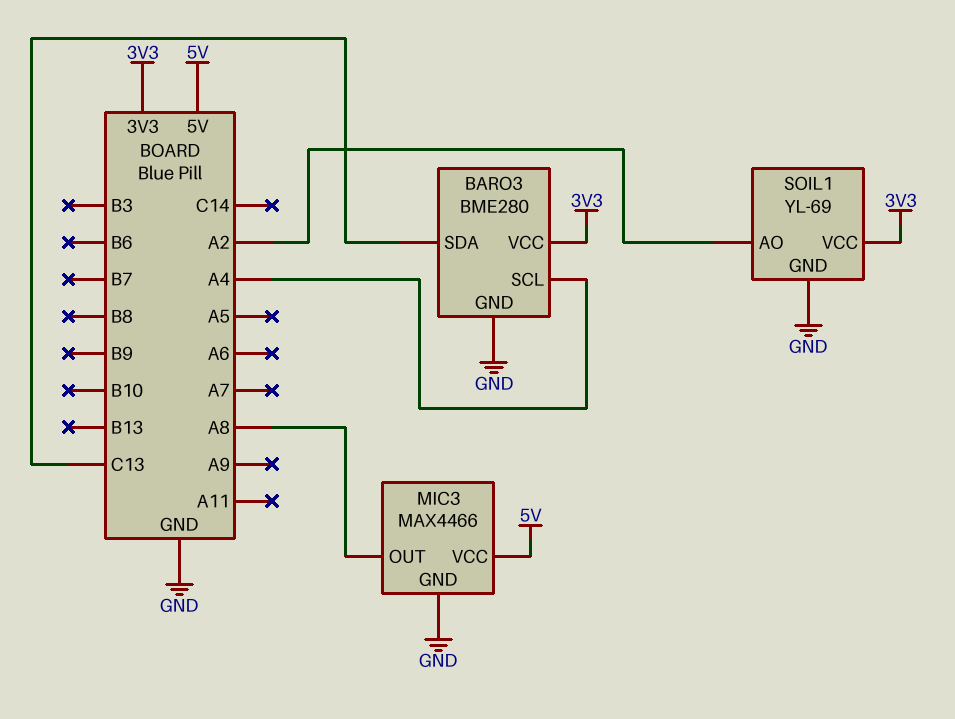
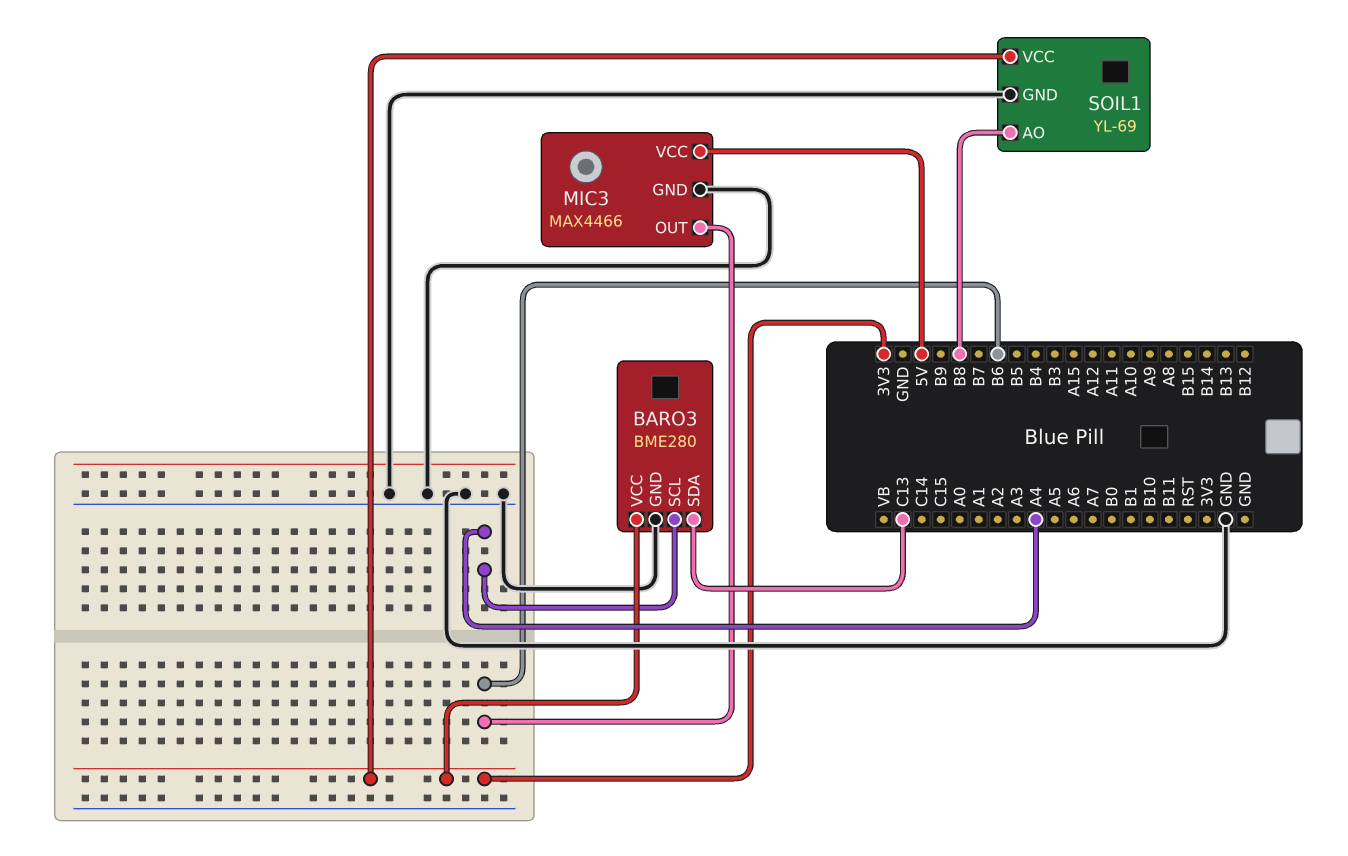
MIC3 pin OUT: A8 -> B6
SOIL1 pin AO: A2 -> B8

